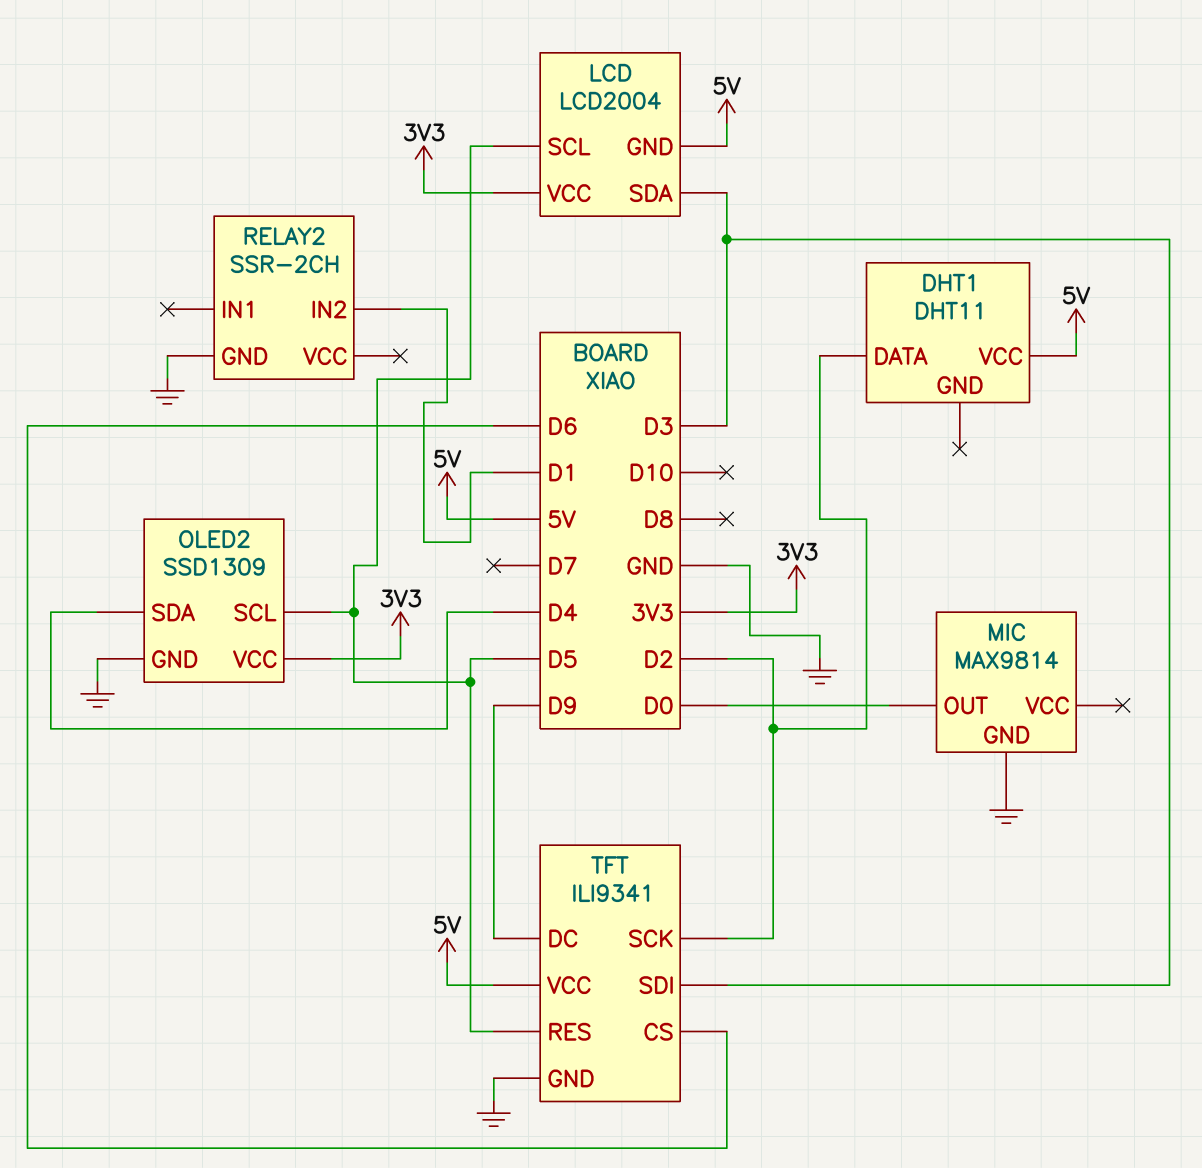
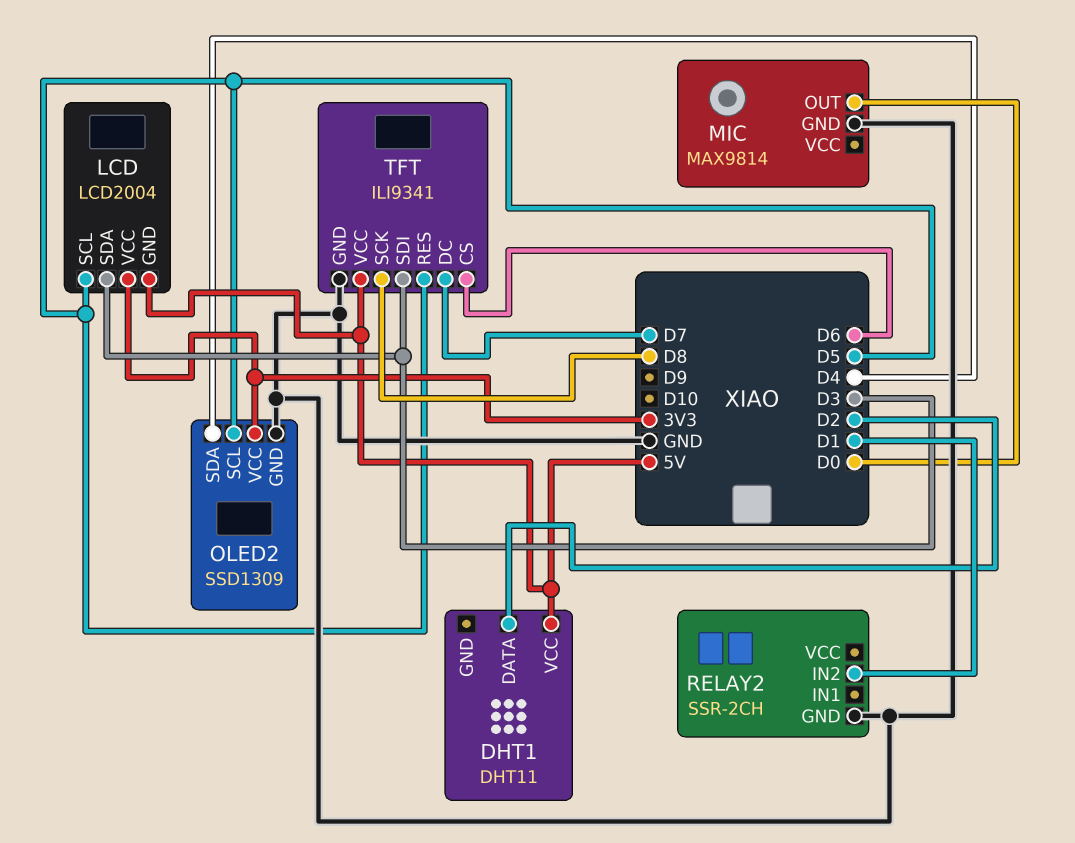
TFT pin DC: D9 -> D7
TFT pin SCK: D2 -> D8

